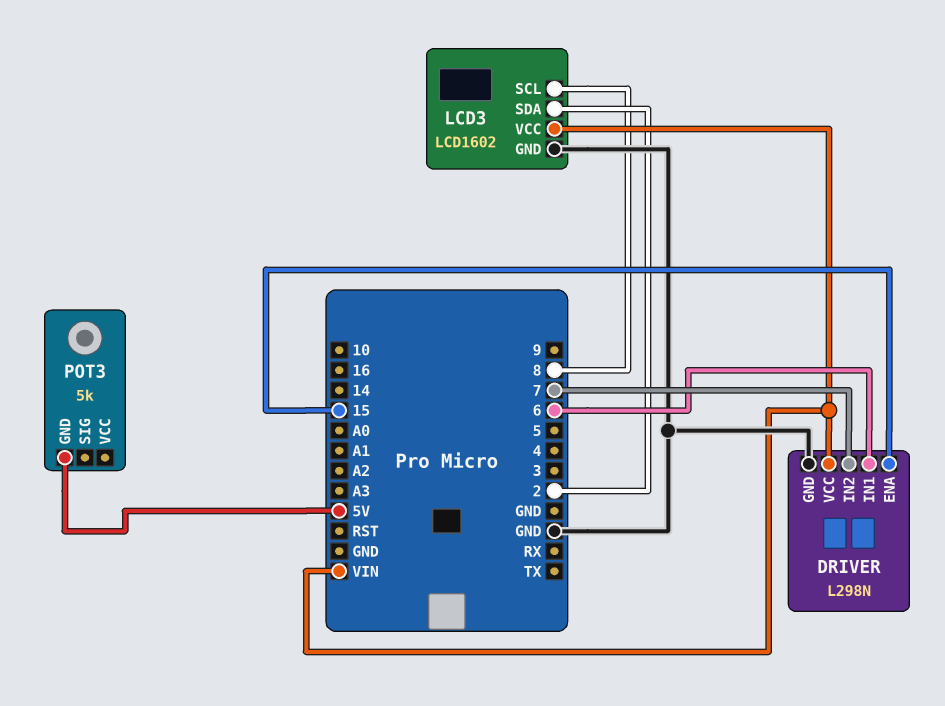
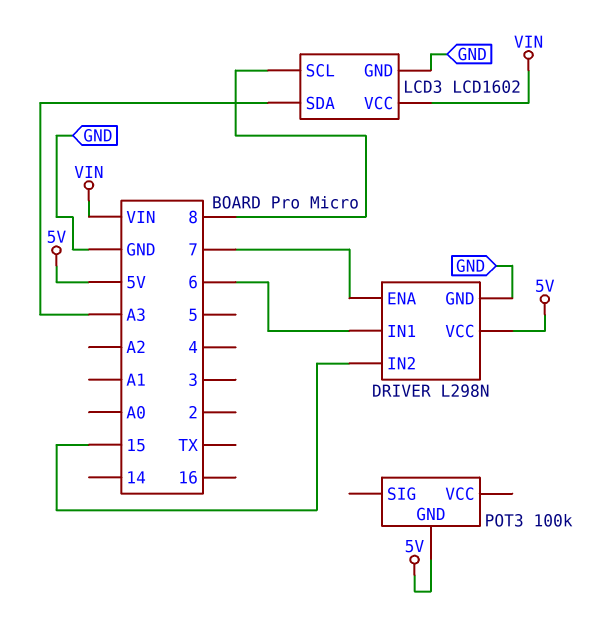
DRIVER pin ENA: 15 -> 7
DRIVER pin IN2: 7 -> 15
DRIVER pin VCC: VIN -> 5V
LCD3 pin SDA: 2 -> A3
POT3: 5k -> 100k

